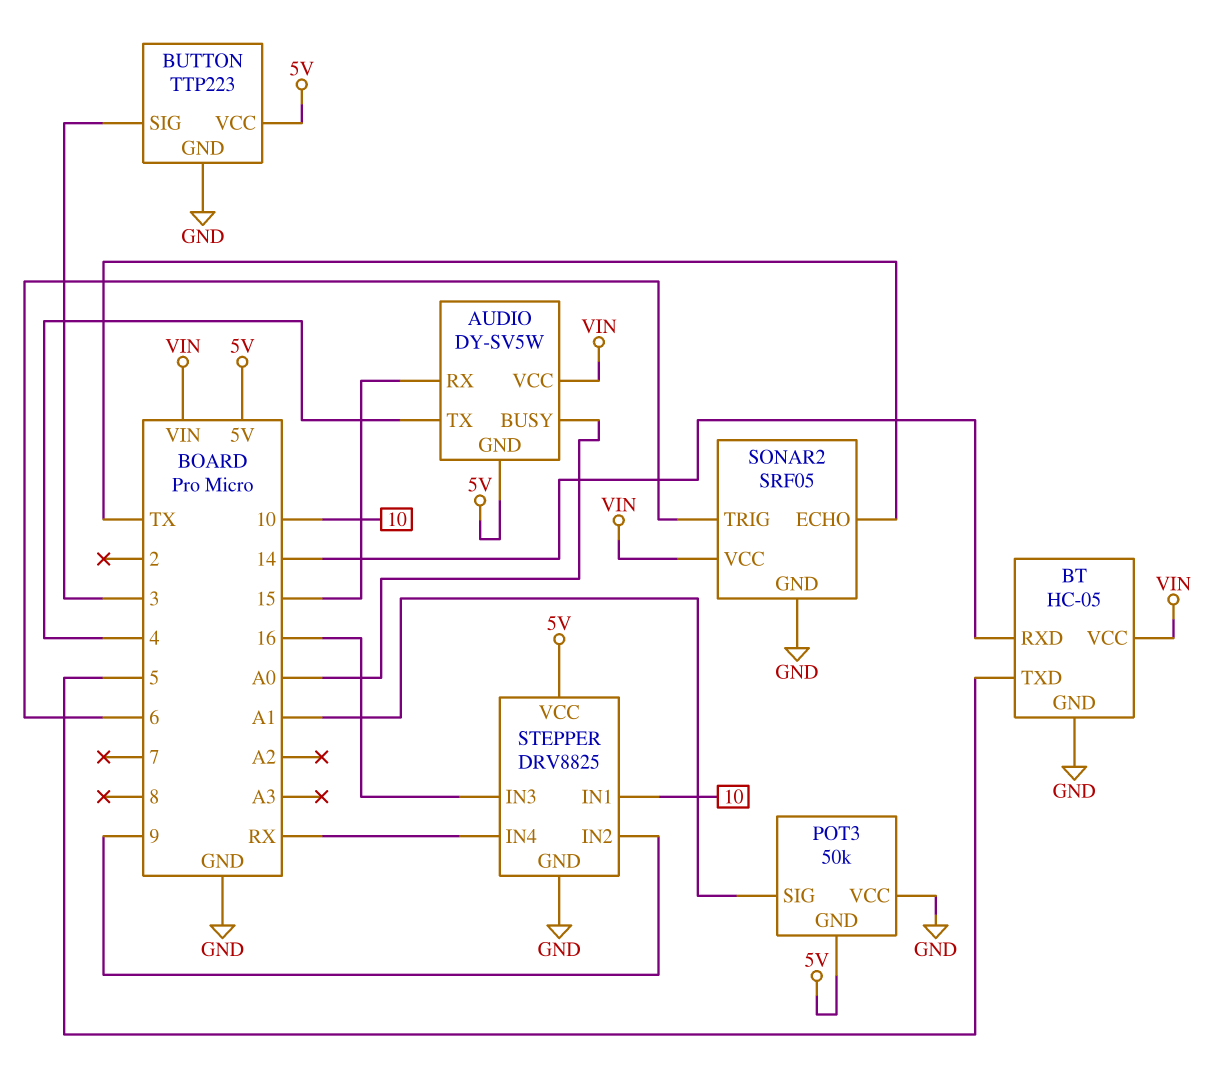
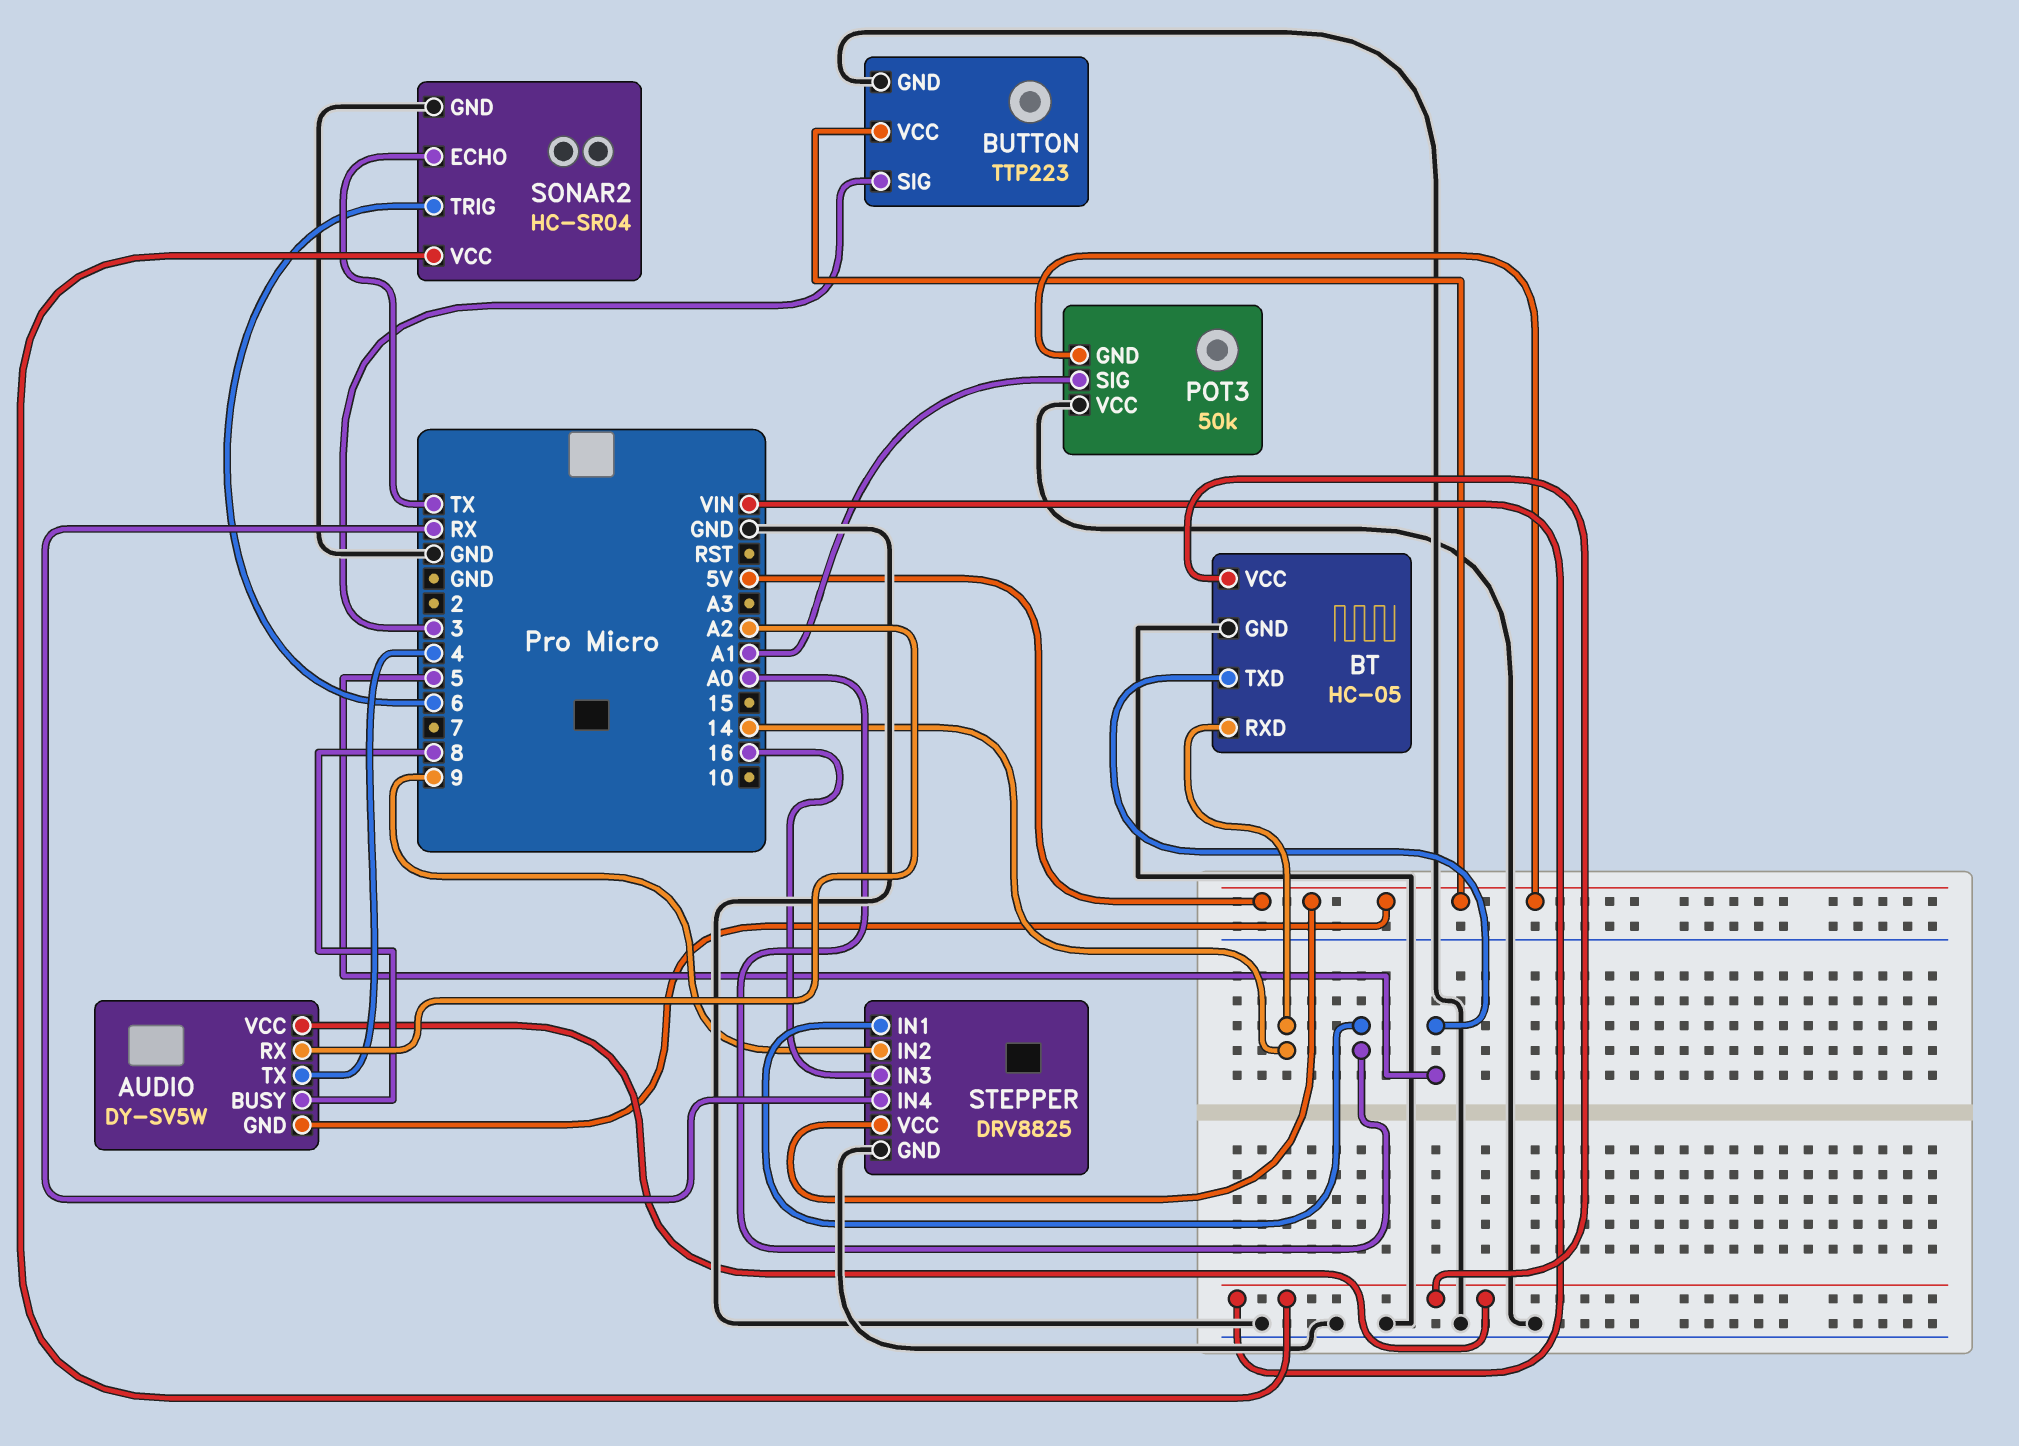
AUDIO pin BUSY: A0 -> 8
AUDIO pin RX: 15 -> A2
SONAR2: SRF05 -> HC-SR04
STEPPER pin IN1: 10 -> A0

